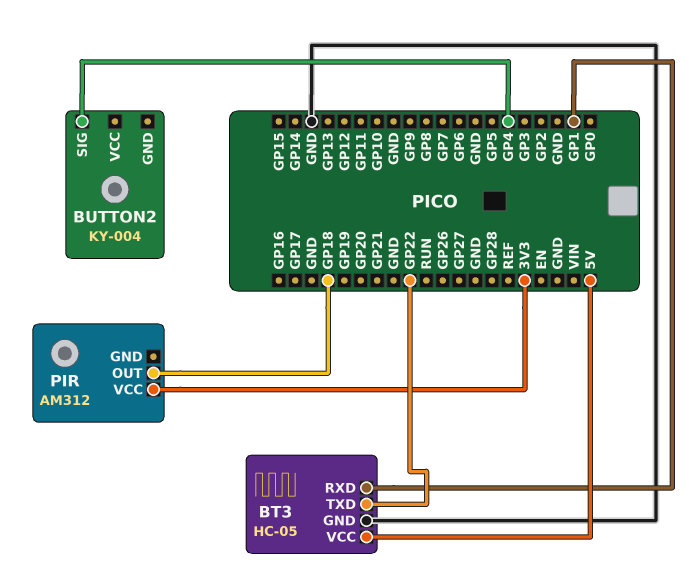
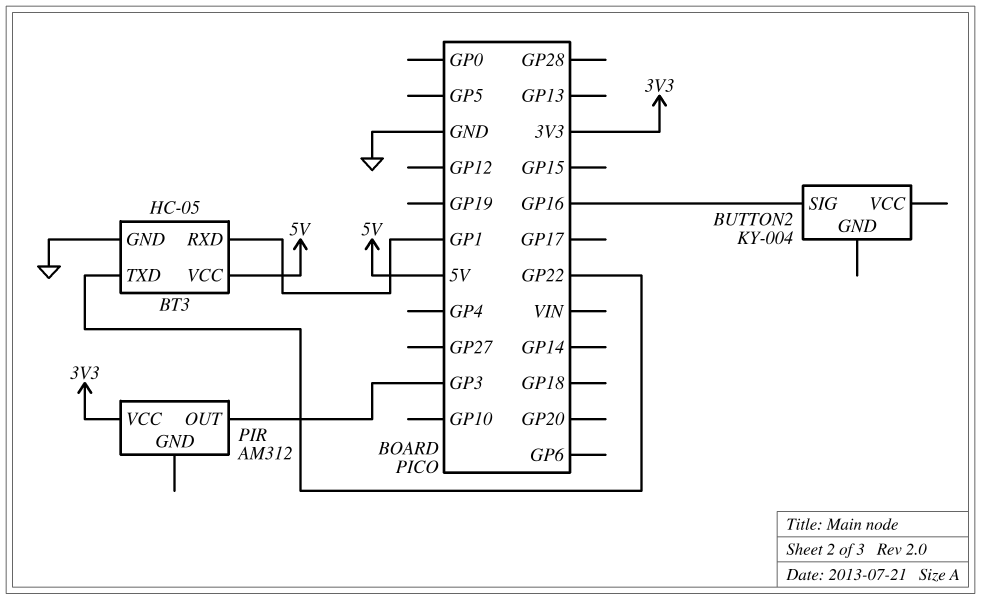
BUTTON2 pin SIG: GP4 -> GP16
PIR pin OUT: GP18 -> GP3

